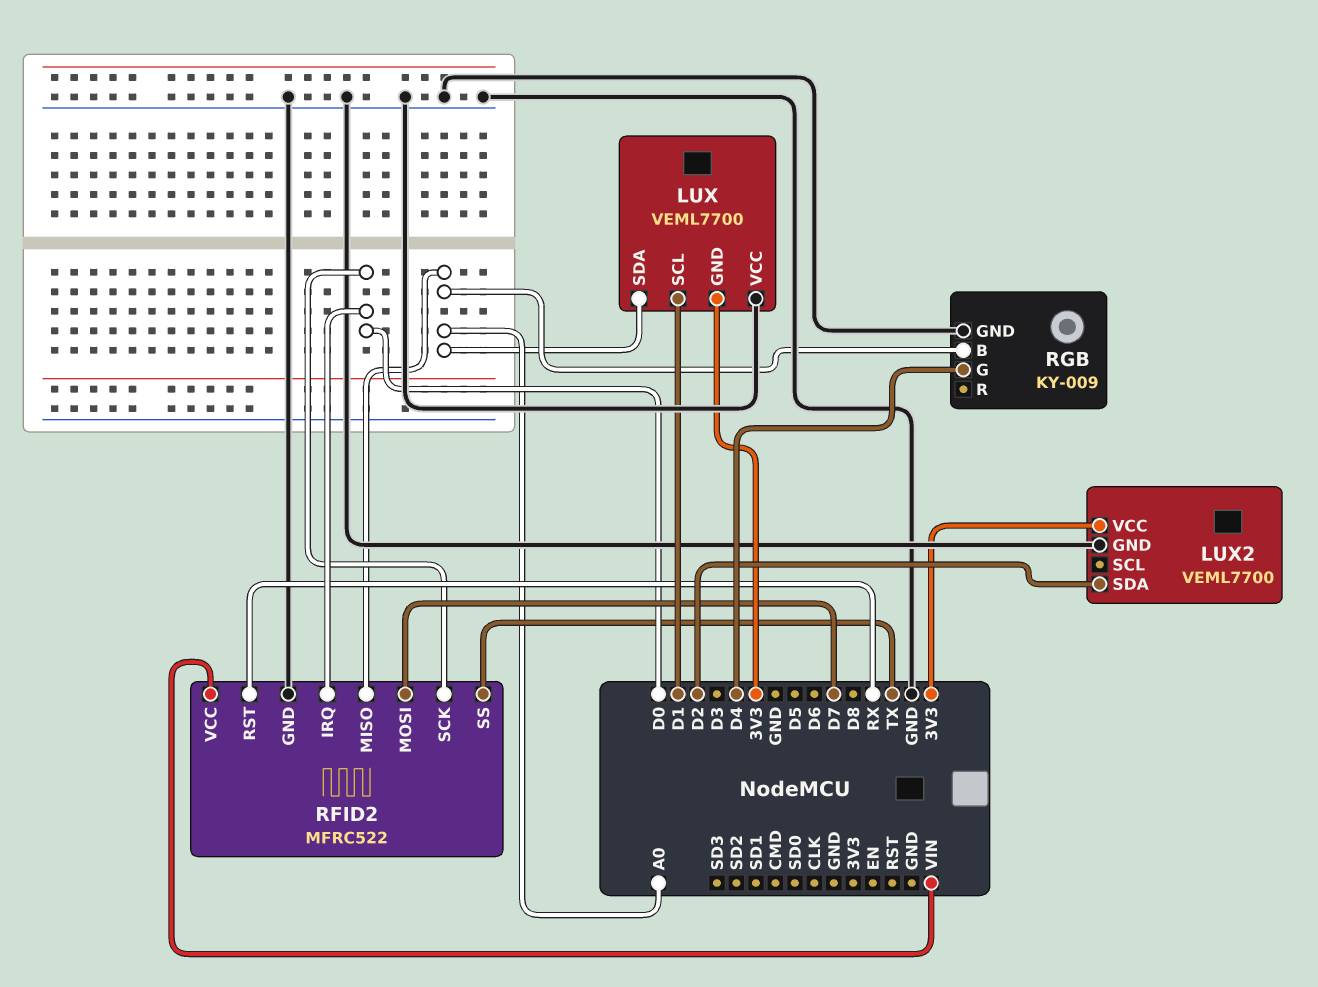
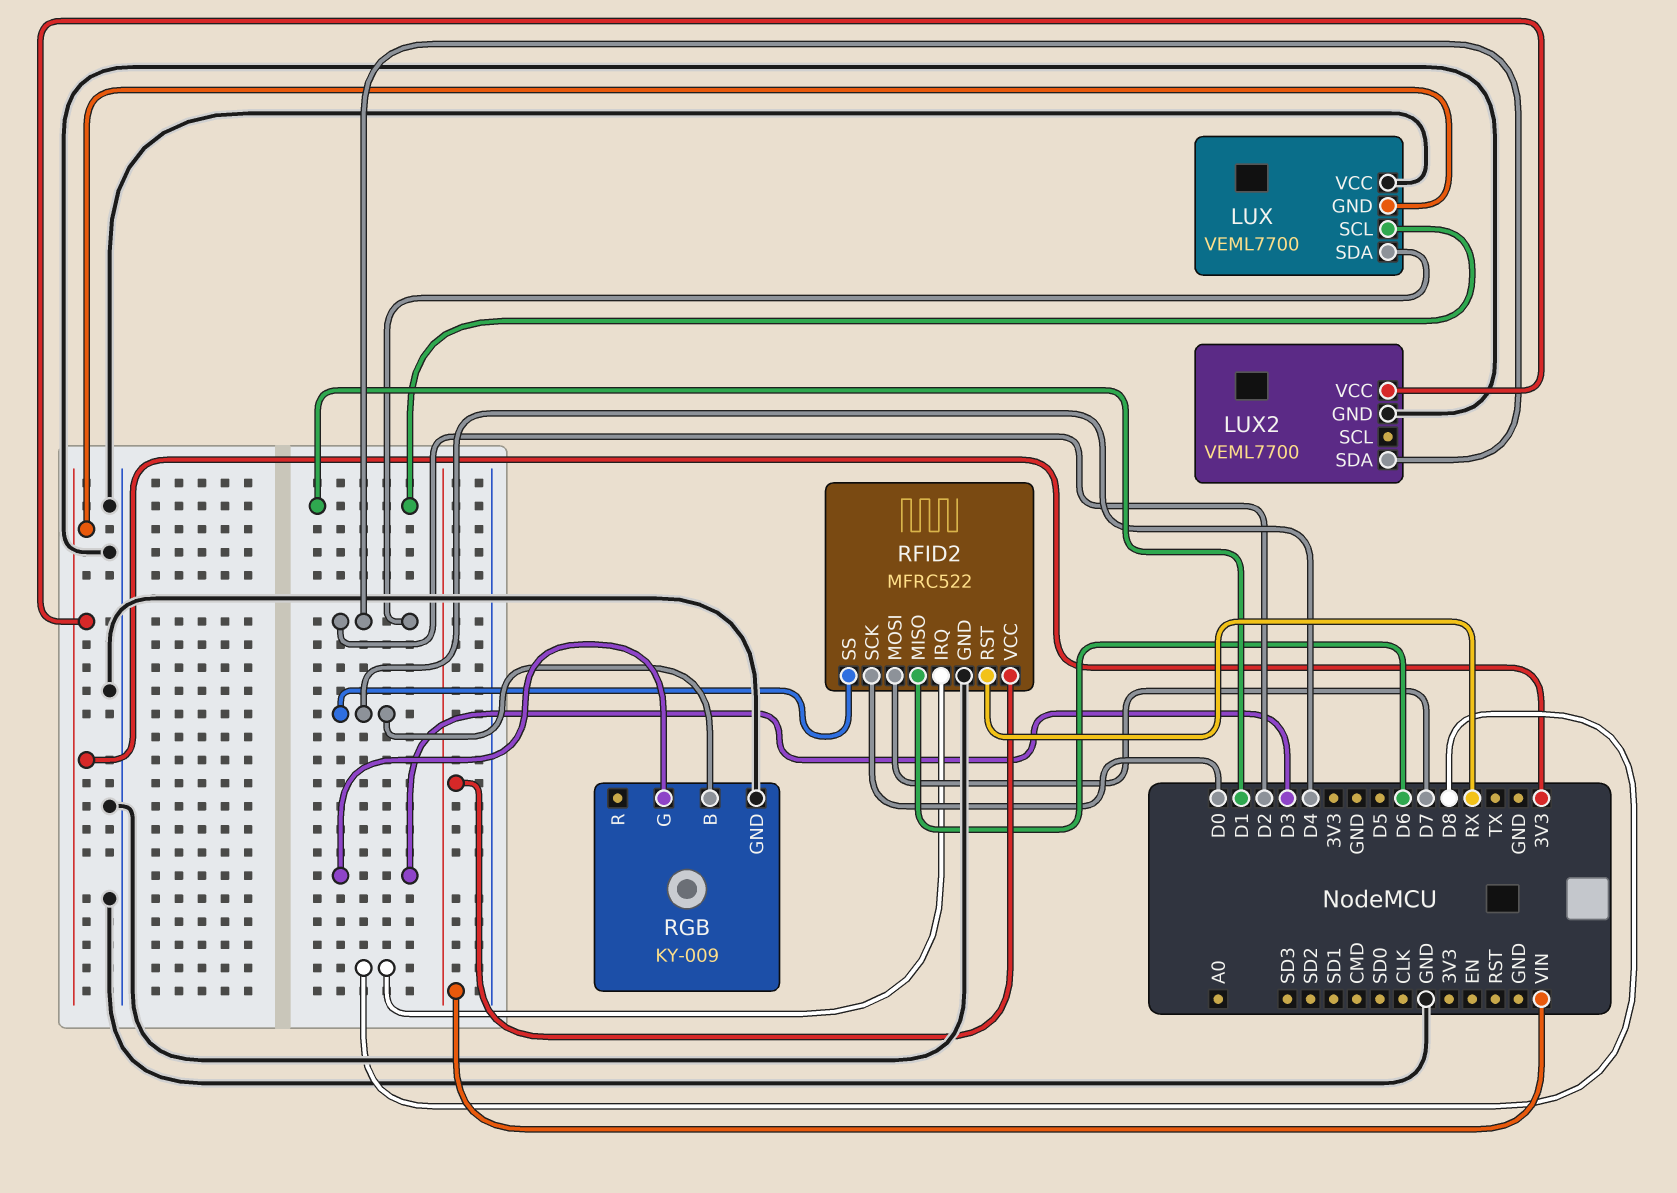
LUX pin SDA: A0 -> D2
RFID2 pin IRQ: D0 -> D8
RFID2 pin MISO: A0 -> D6
RFID2 pin SS: TX -> D4
RGB pin B: A0 -> D4
RGB pin G: D4 -> D3

